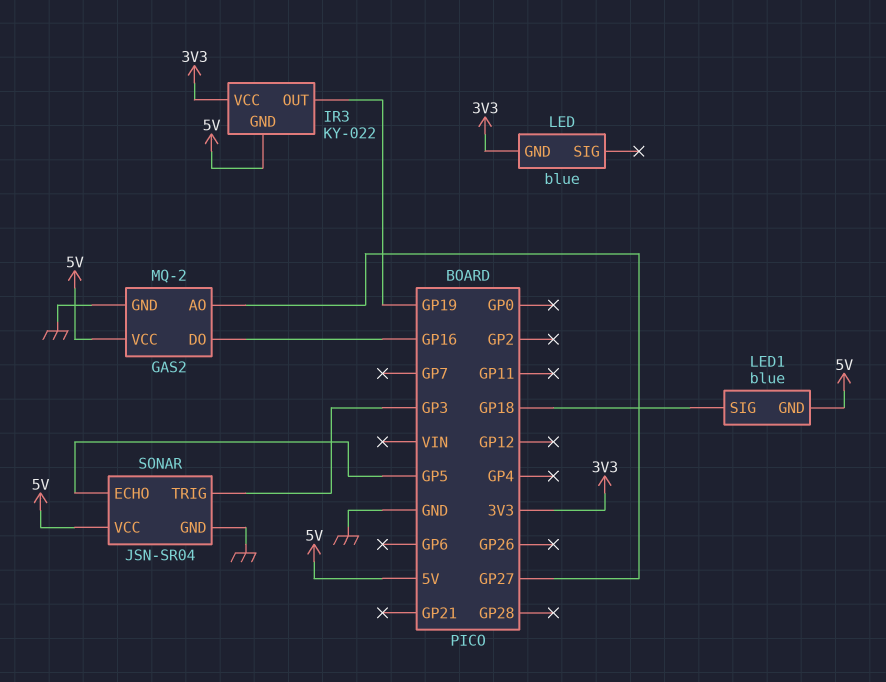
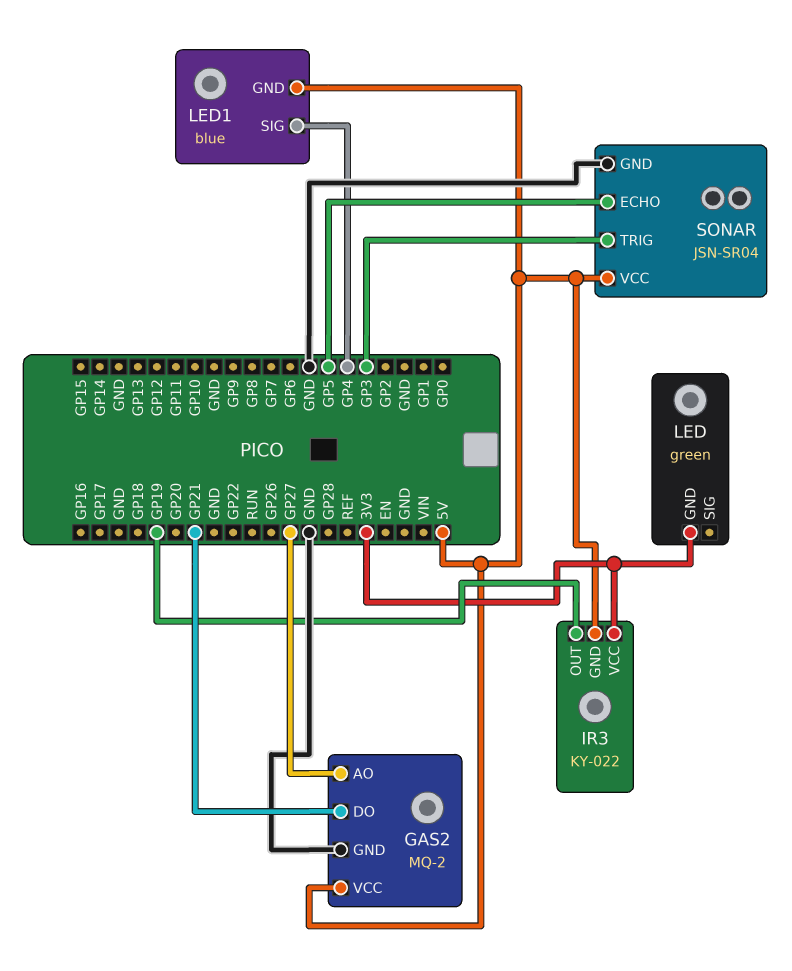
GAS2 pin DO: GP16 -> GP21
LED: blue -> green
LED1 pin SIG: GP18 -> GP4

